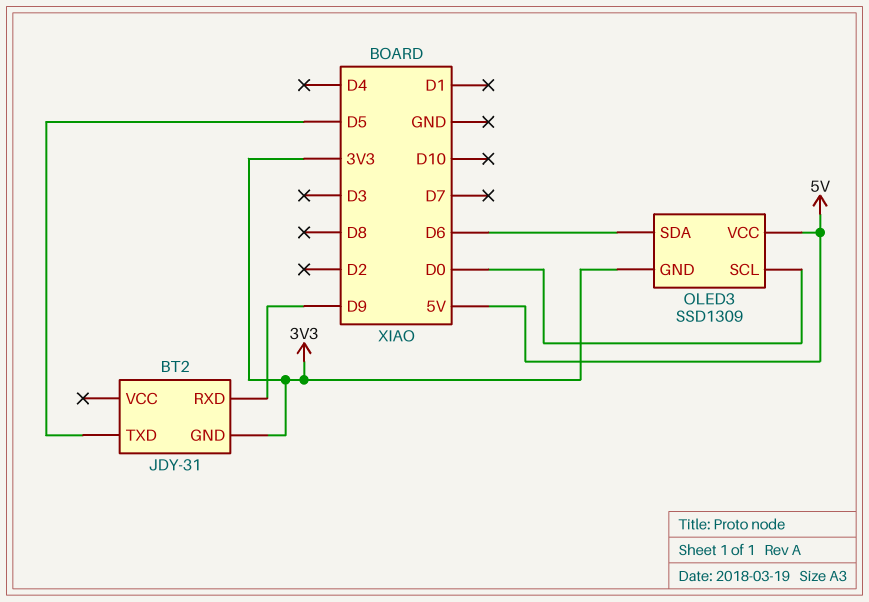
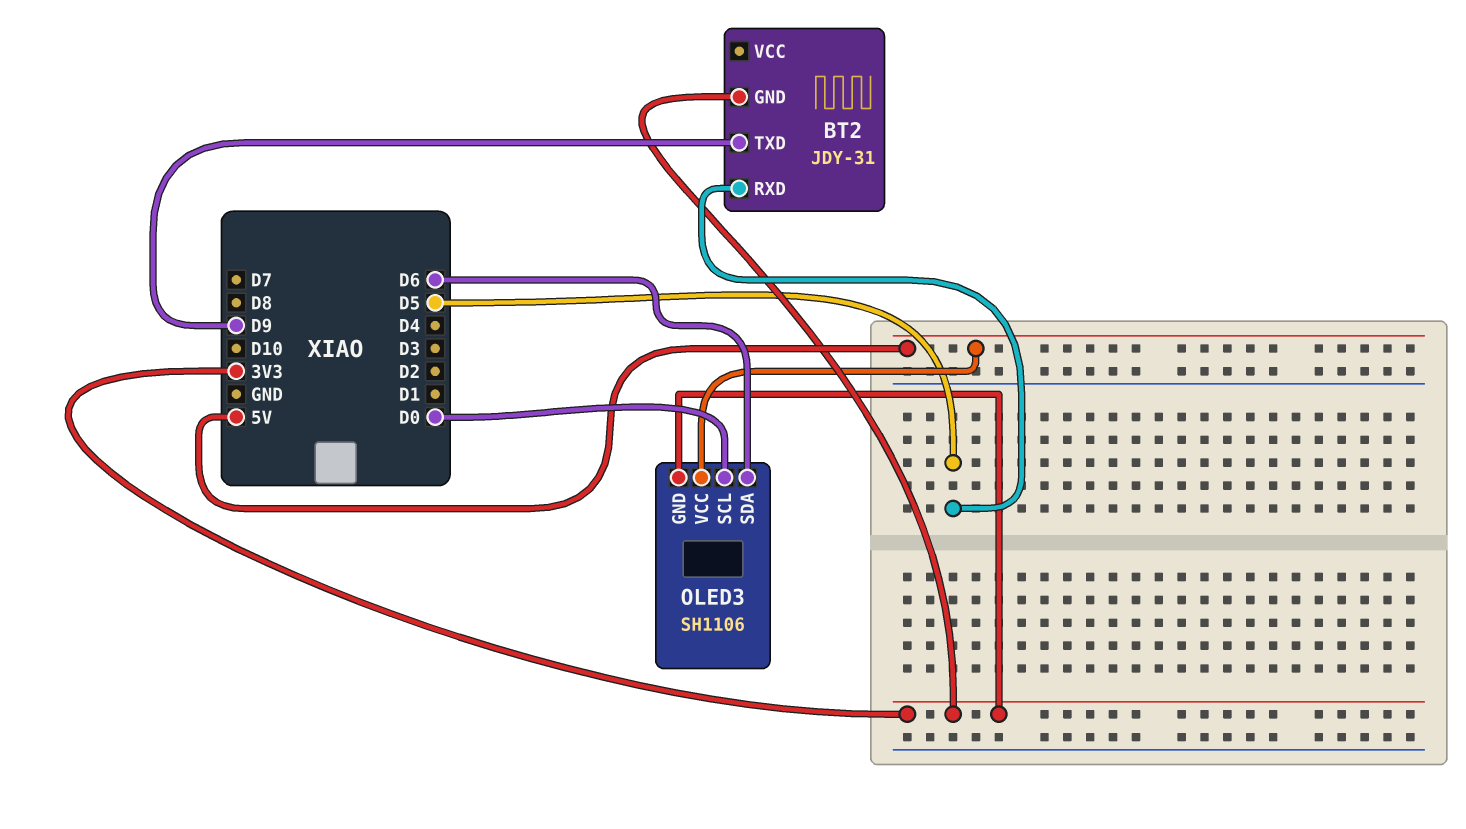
BT2 pin RXD: D9 -> D5
BT2 pin TXD: D5 -> D9
OLED3: SSD1309 -> SH1106

